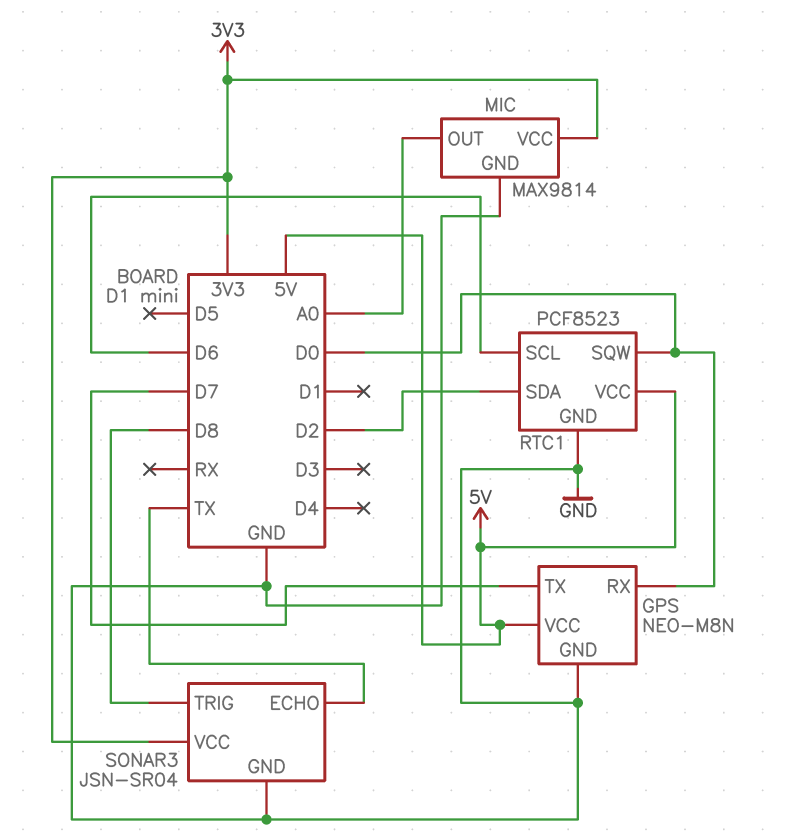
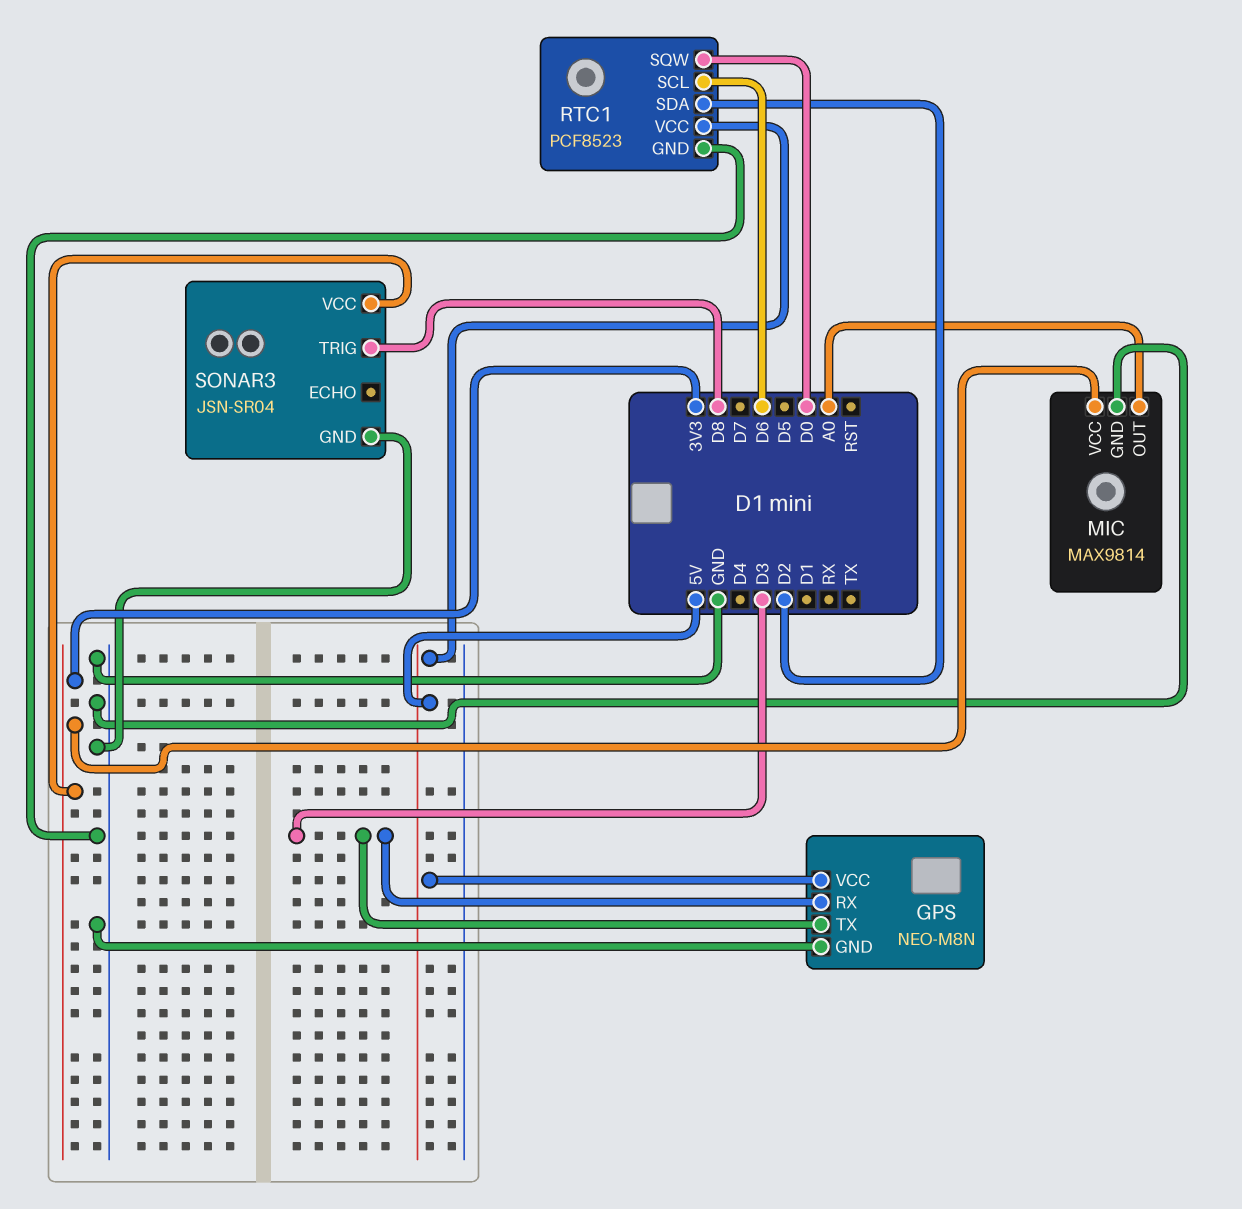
GPS pin RX: D0 -> D3
GPS pin TX: D7 -> D3
SONAR3 pin ECHO: TX -> none

